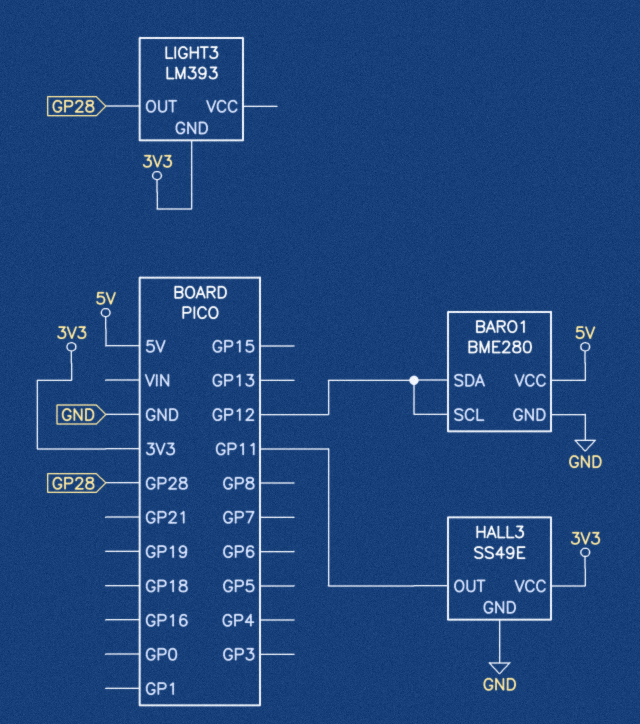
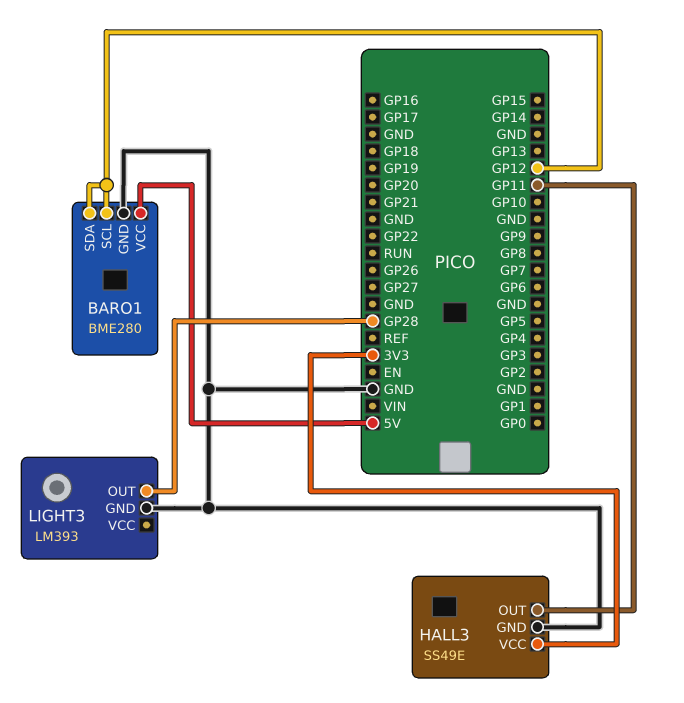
LIGHT3 pin GND: 3V3 -> GND

